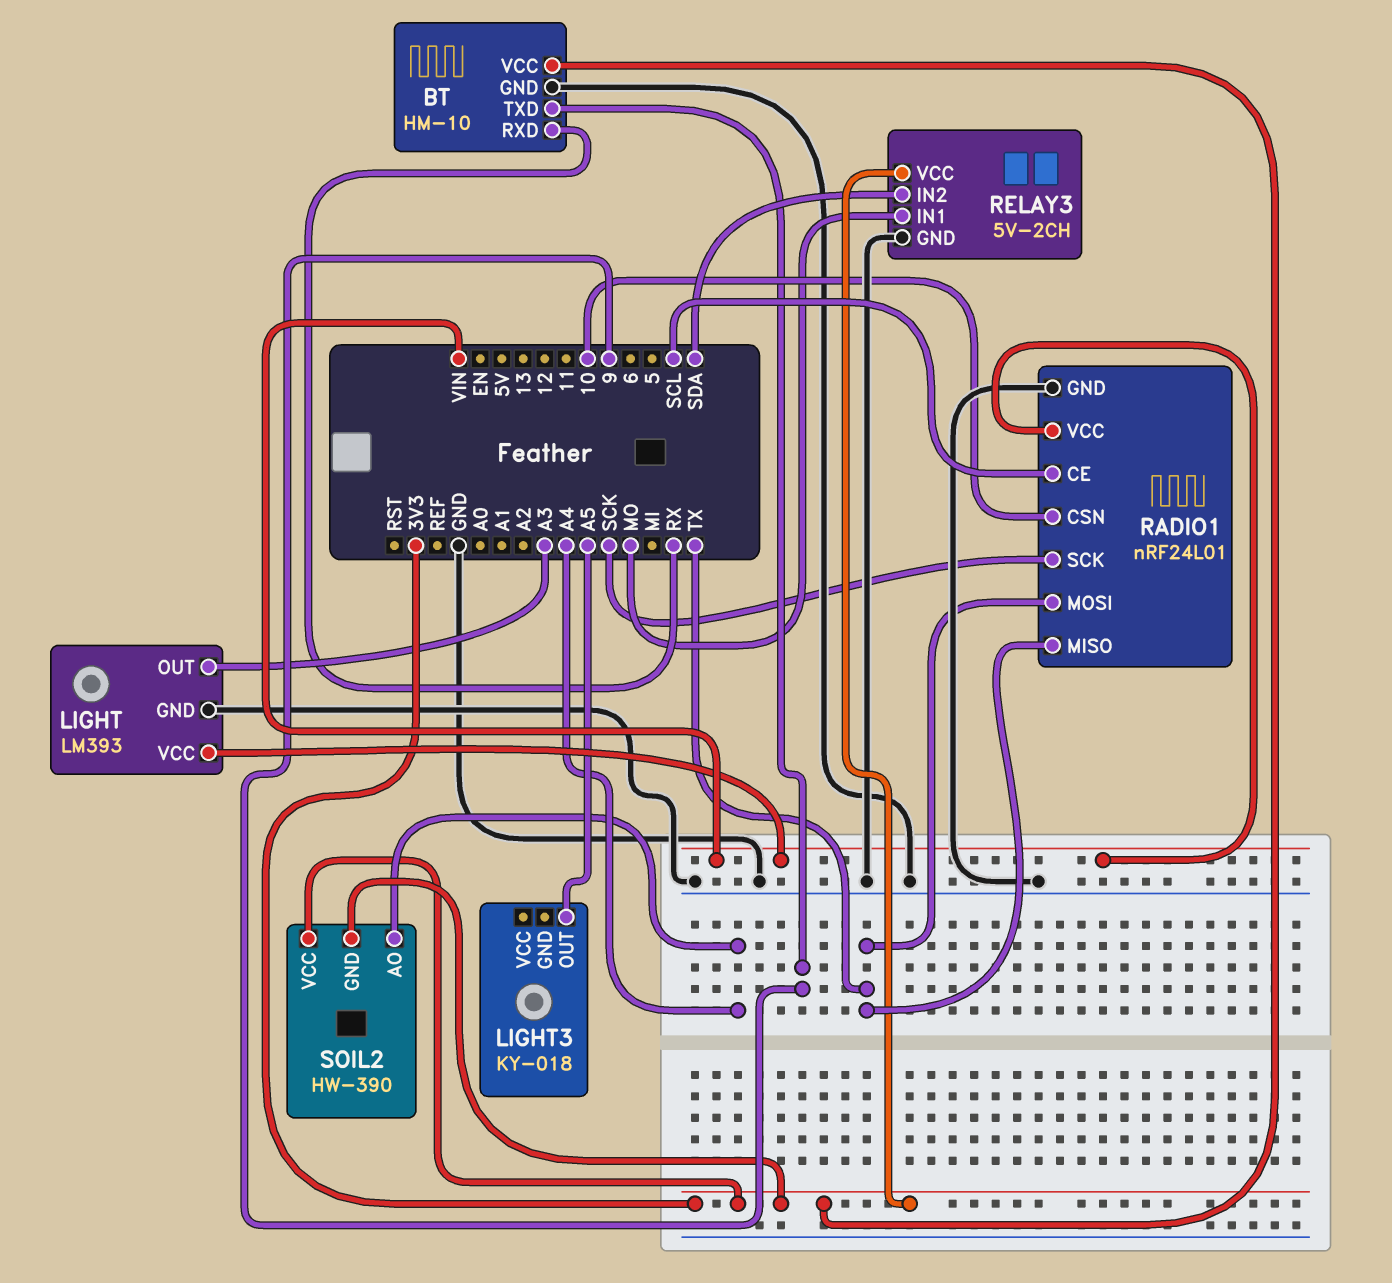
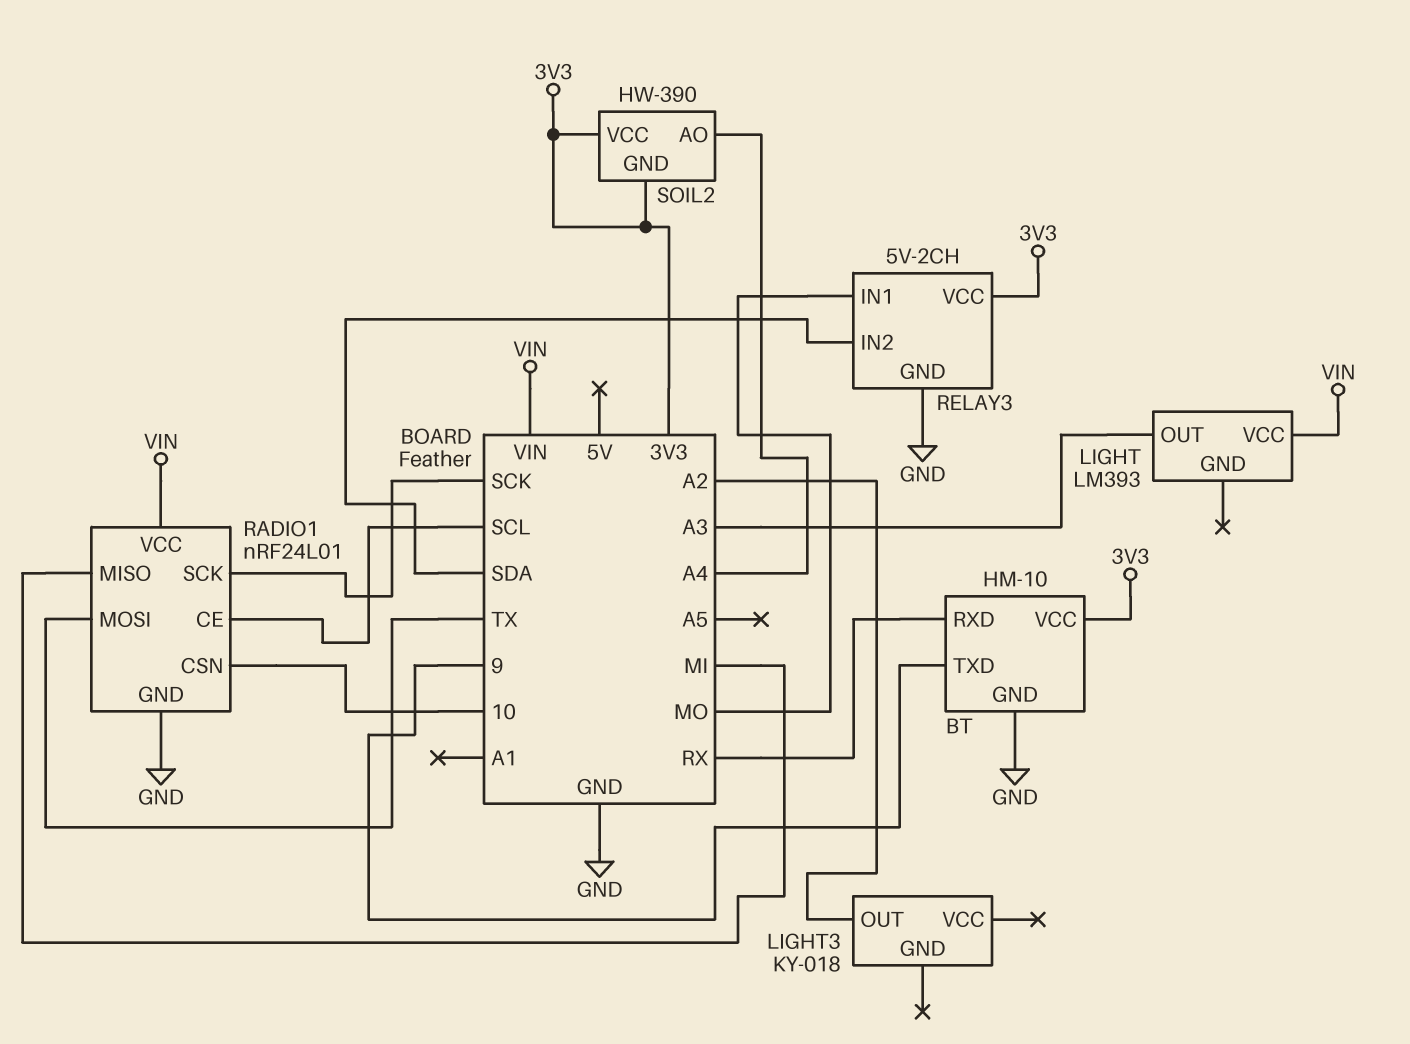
LIGHT pin GND: GND -> none
LIGHT3 pin OUT: A5 -> A2
RADIO1 pin MISO: TX -> MI

